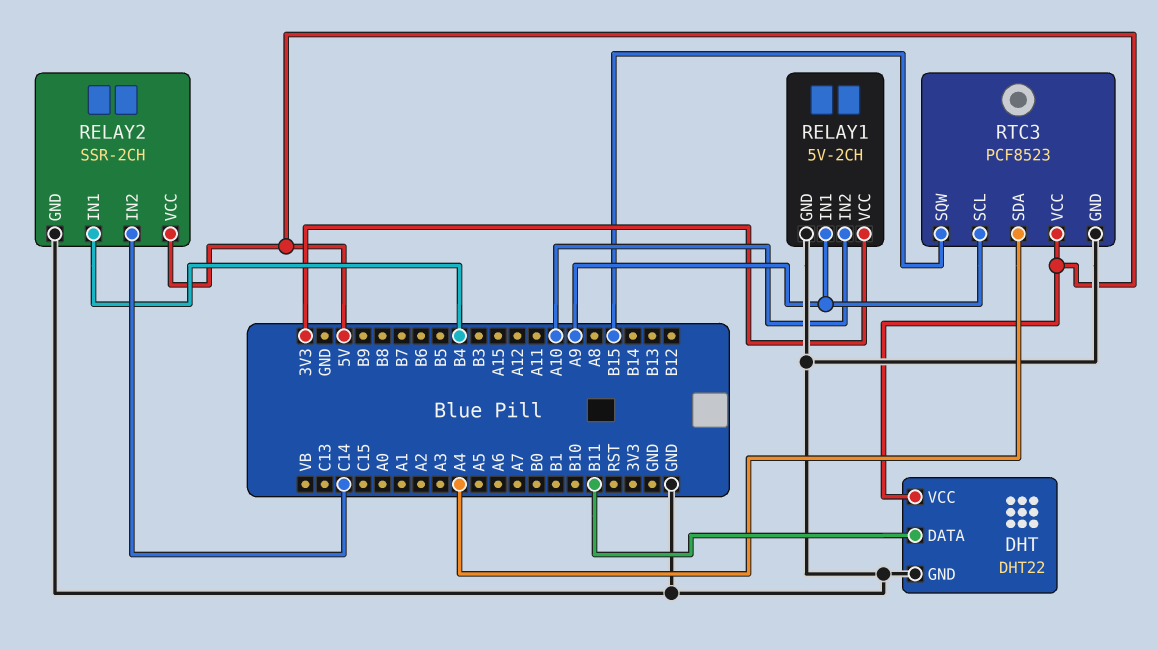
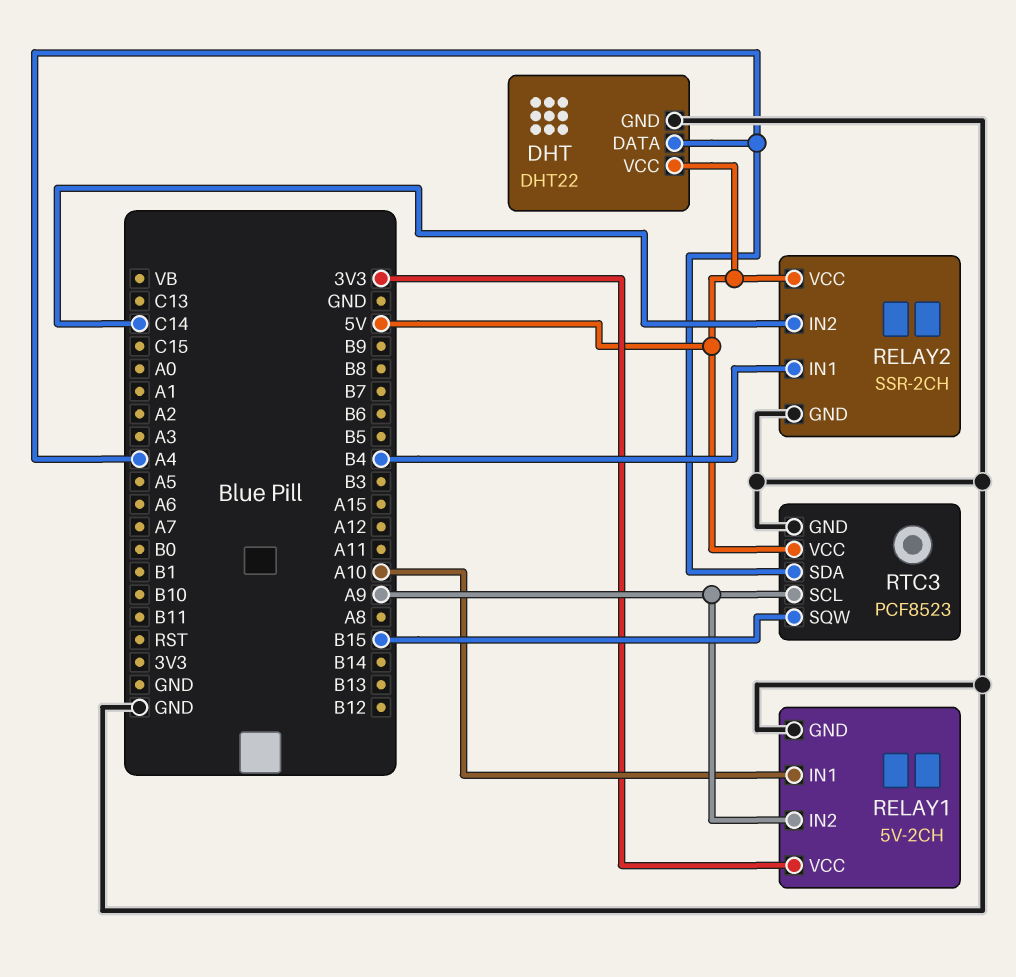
DHT pin DATA: B11 -> A4
RELAY1 pin IN1: A9 -> A10
RELAY1 pin IN2: A10 -> A9

